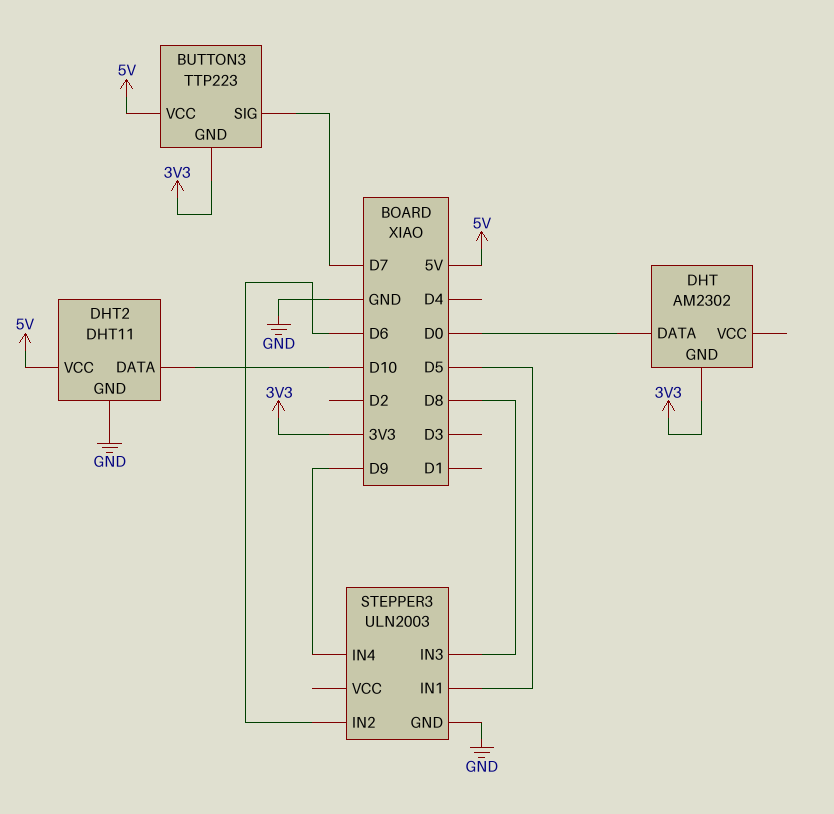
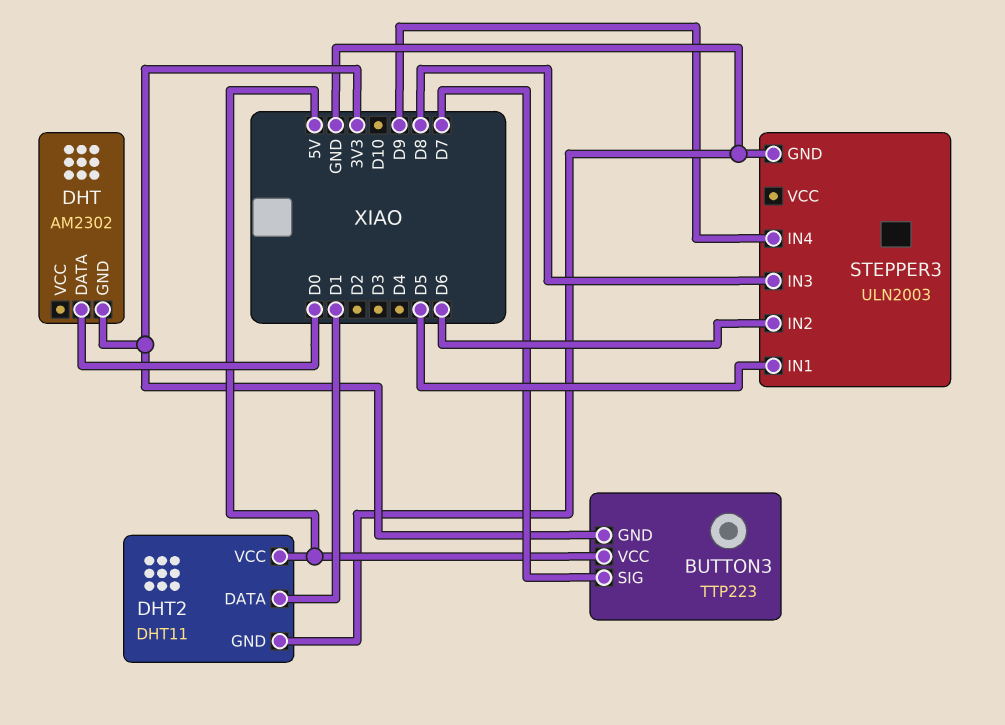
DHT2 pin DATA: D10 -> D1

